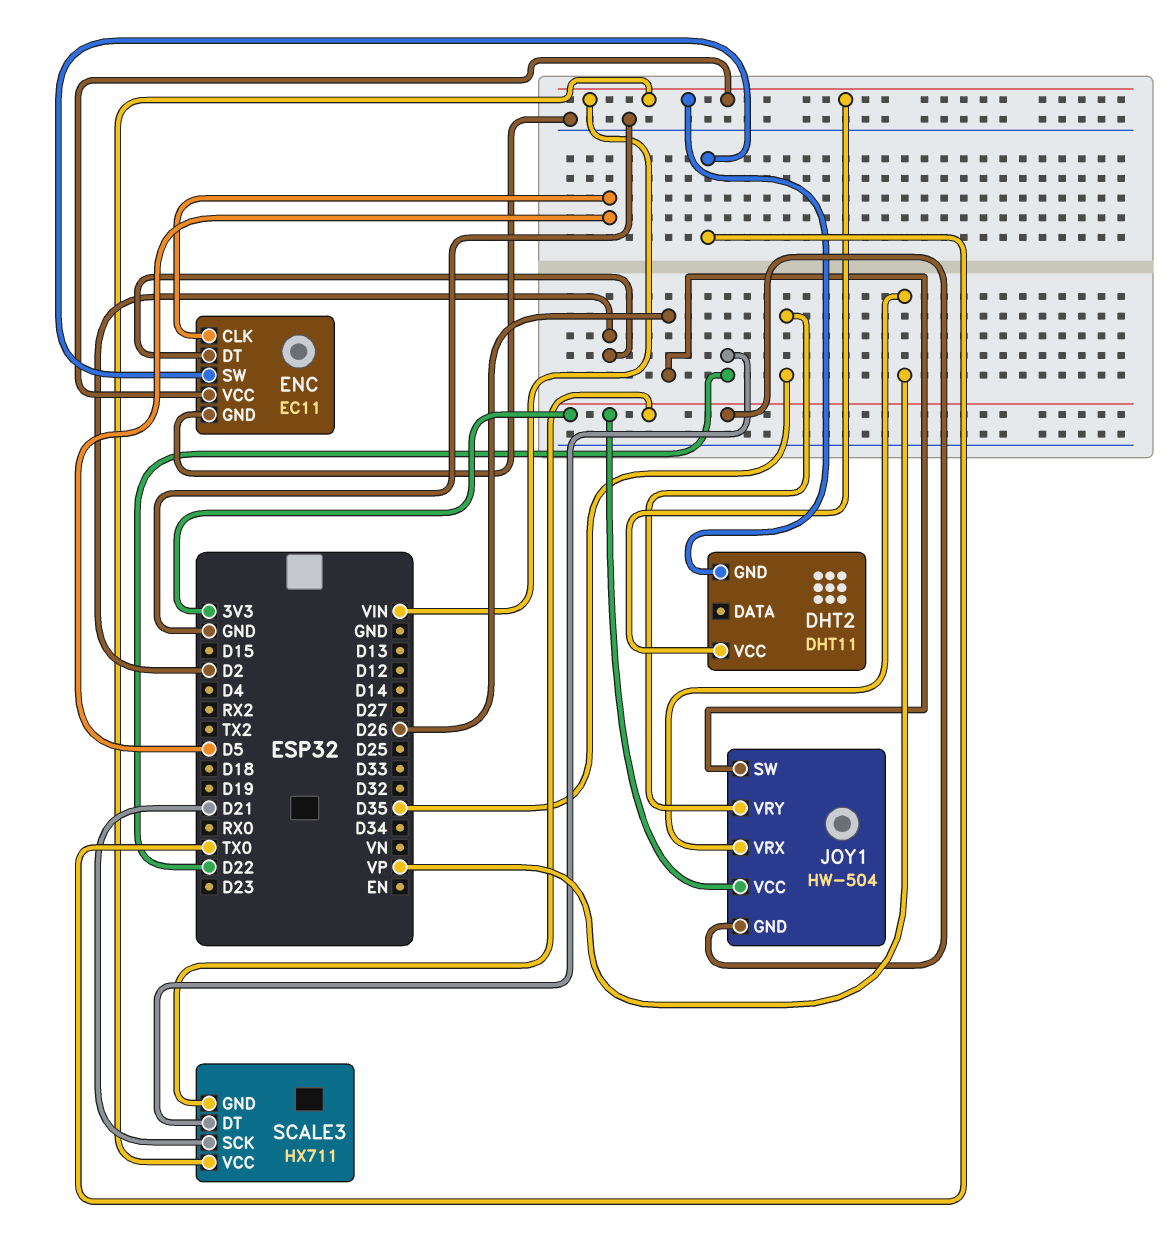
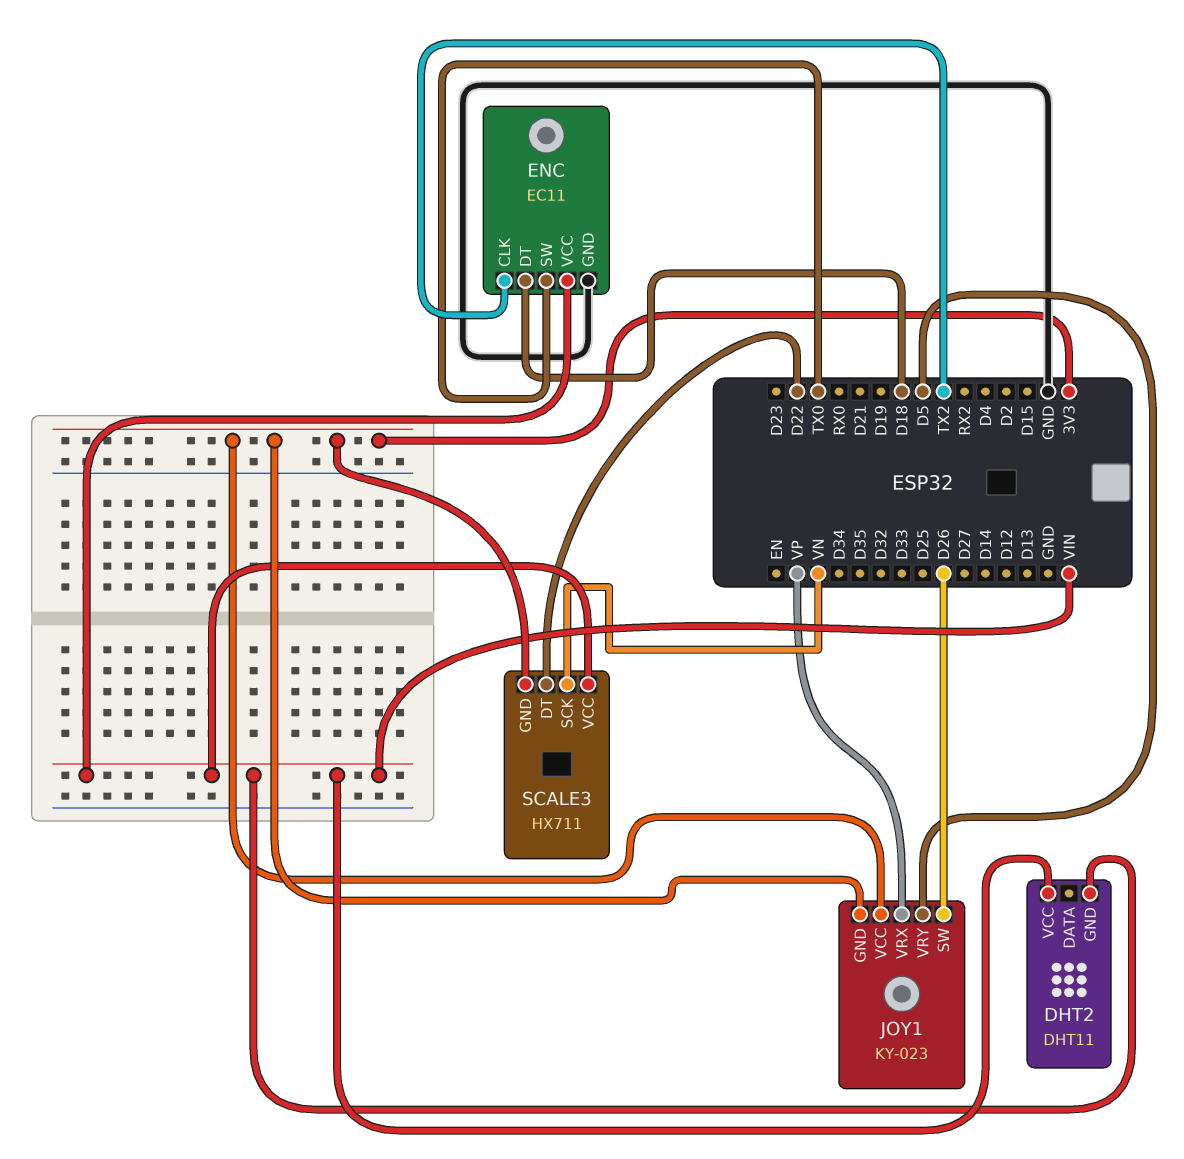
ENC pin CLK: D5 -> TX2
ENC pin DT: D2 -> D18
JOY1: HW-504 -> KY-023
JOY1 pin VRY: D35 -> D5
SCALE3 pin SCK: D21 -> VN

